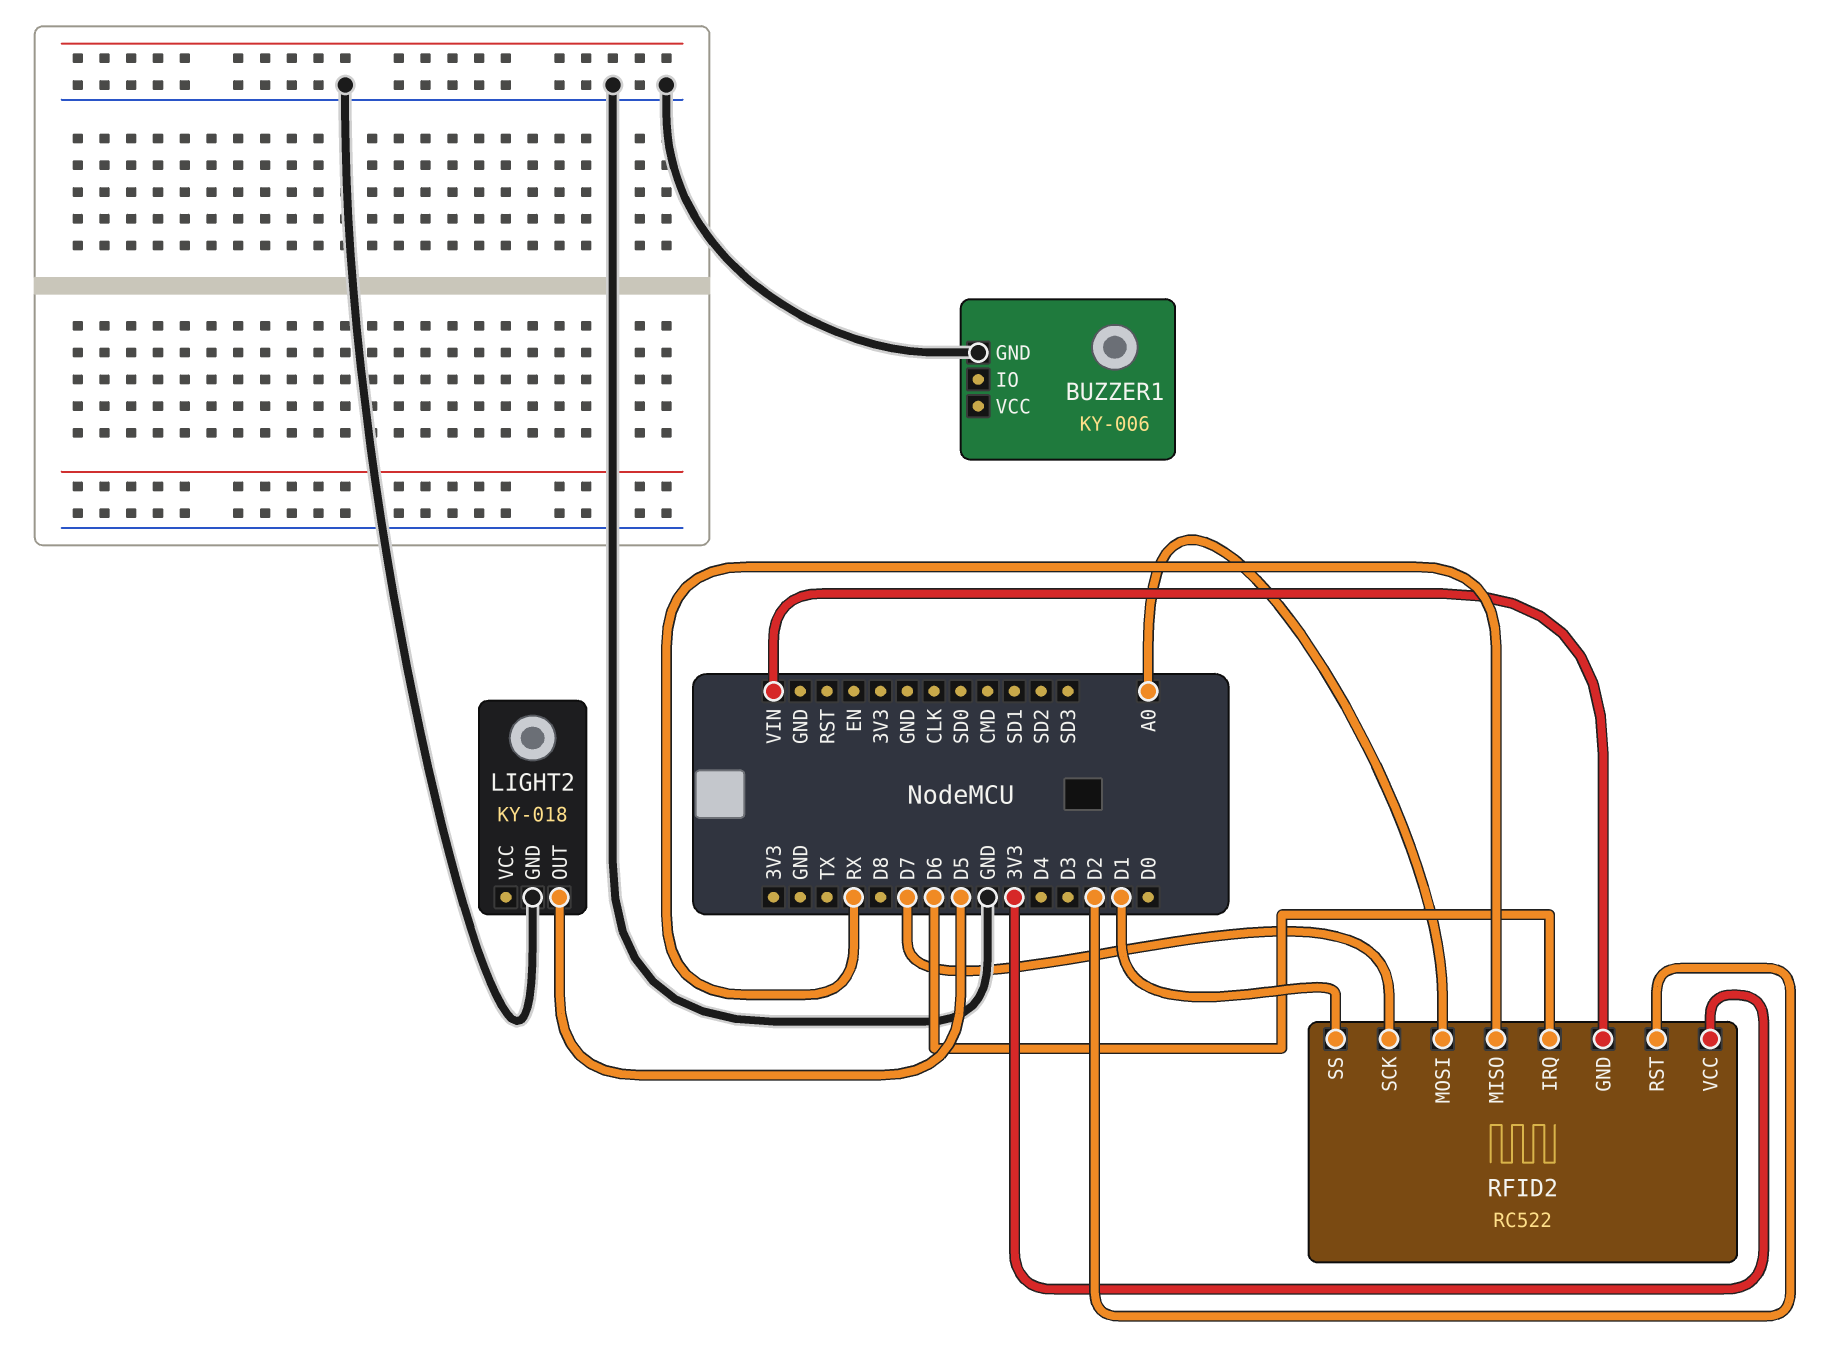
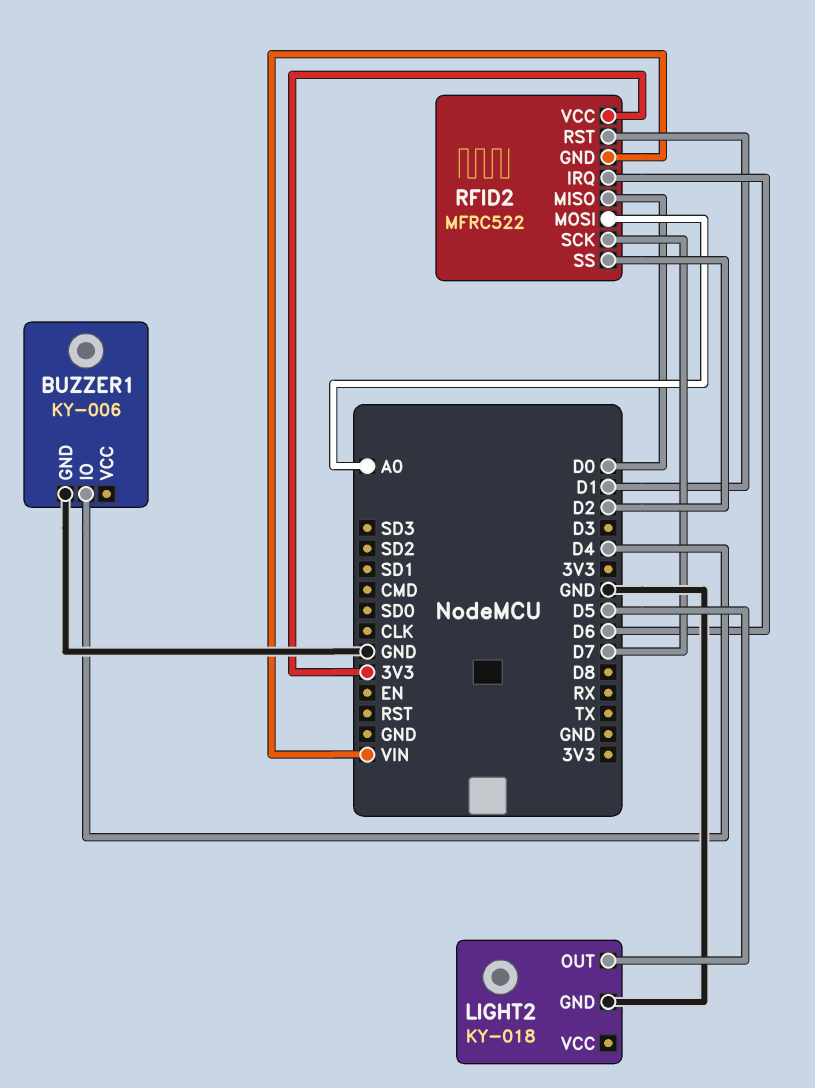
BUZZER1 pin IO: none -> D4
RFID2: RC522 -> MFRC522
RFID2 pin MISO: RX -> D0
RFID2 pin RST: D2 -> D1
RFID2 pin SS: D1 -> D2

